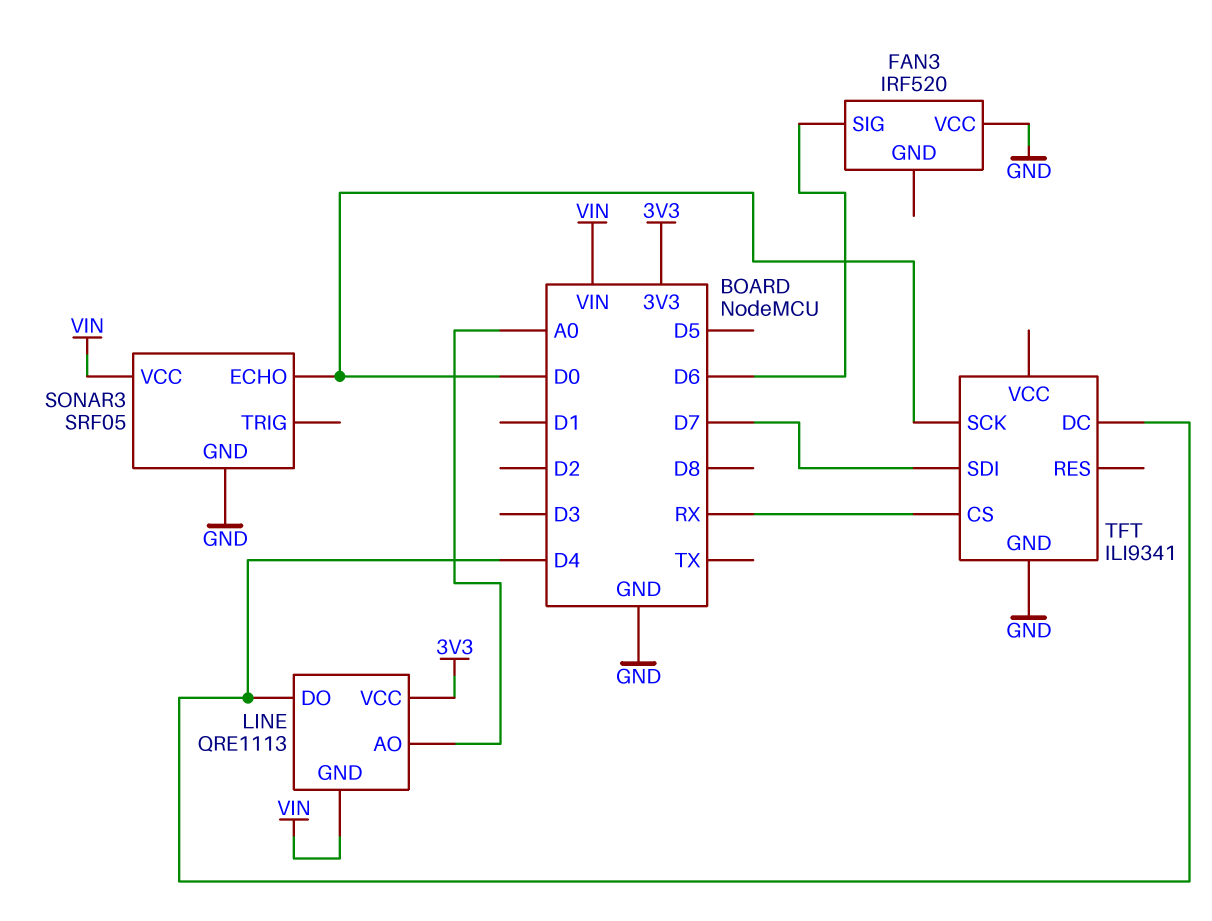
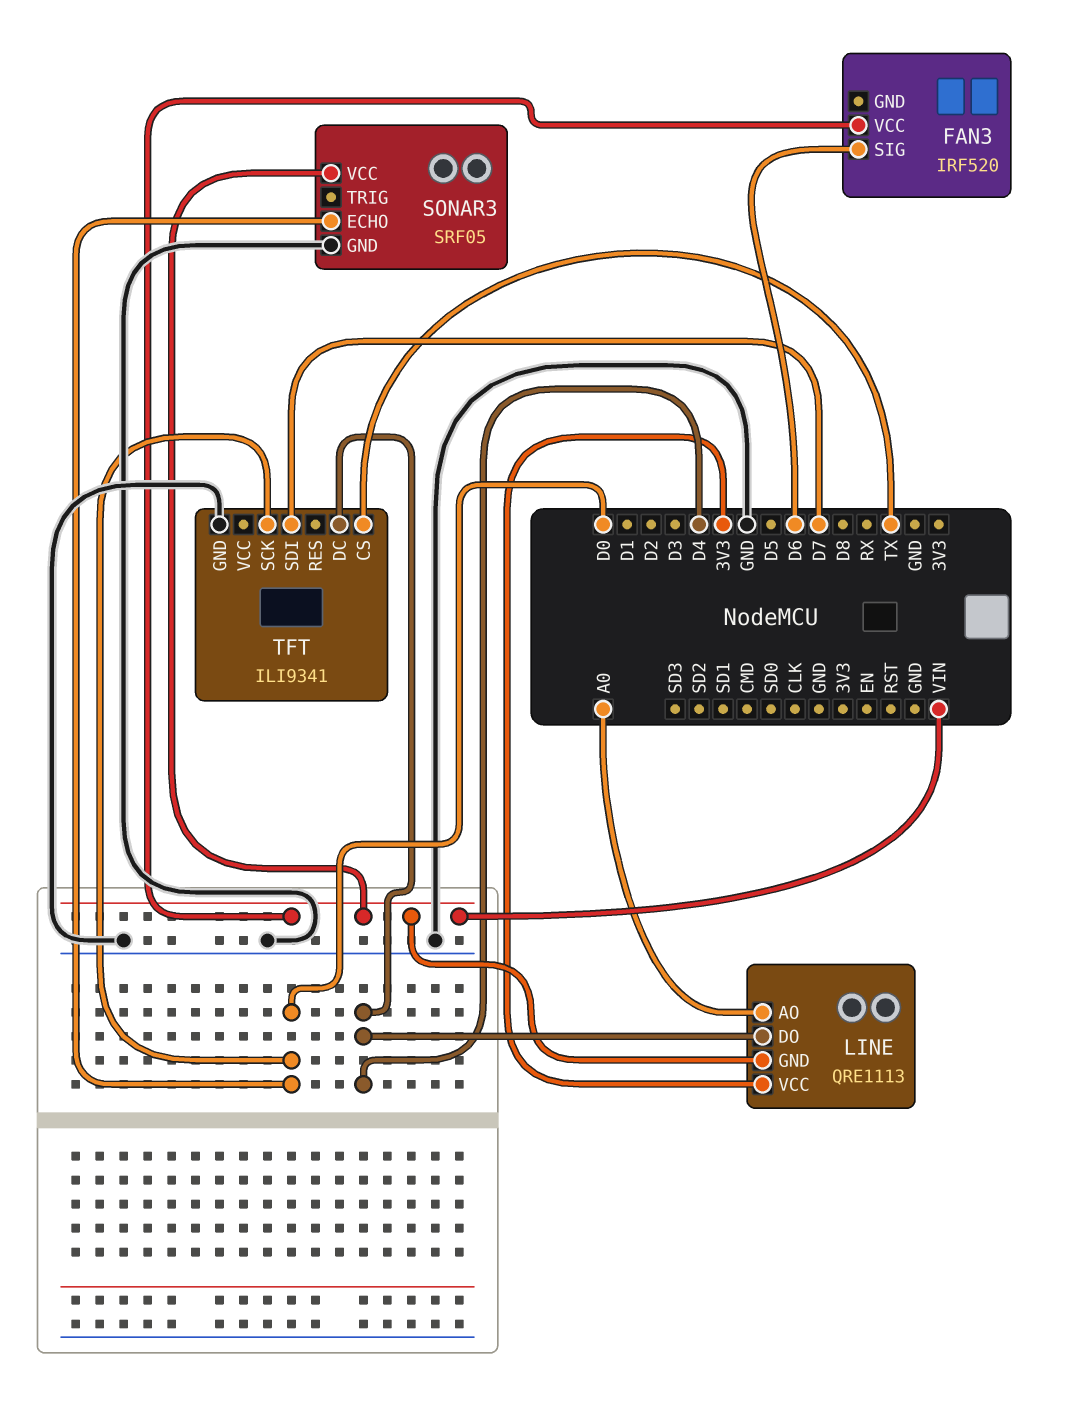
FAN3 pin VCC: GND -> VIN
TFT pin CS: RX -> TX

